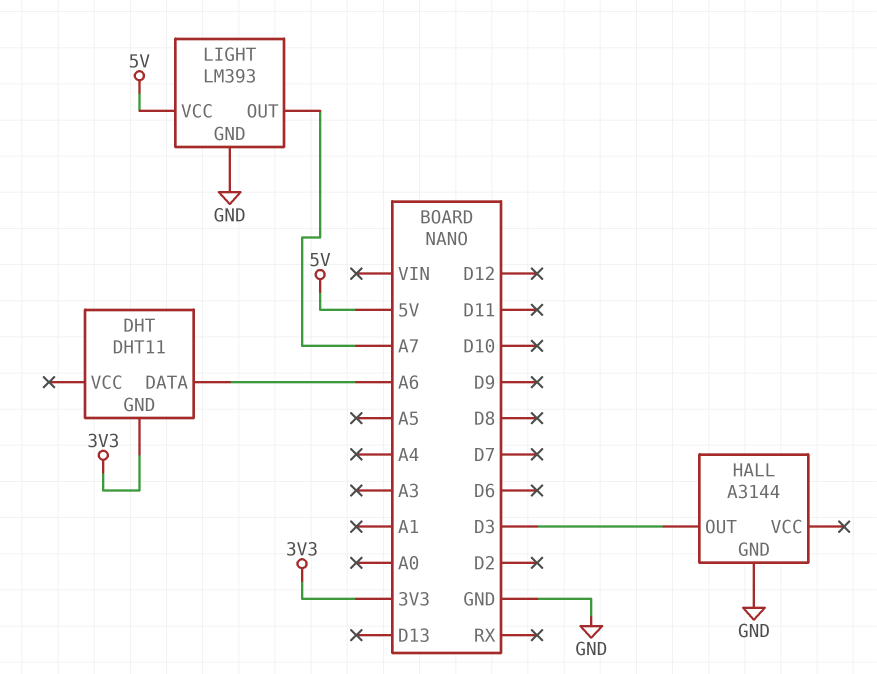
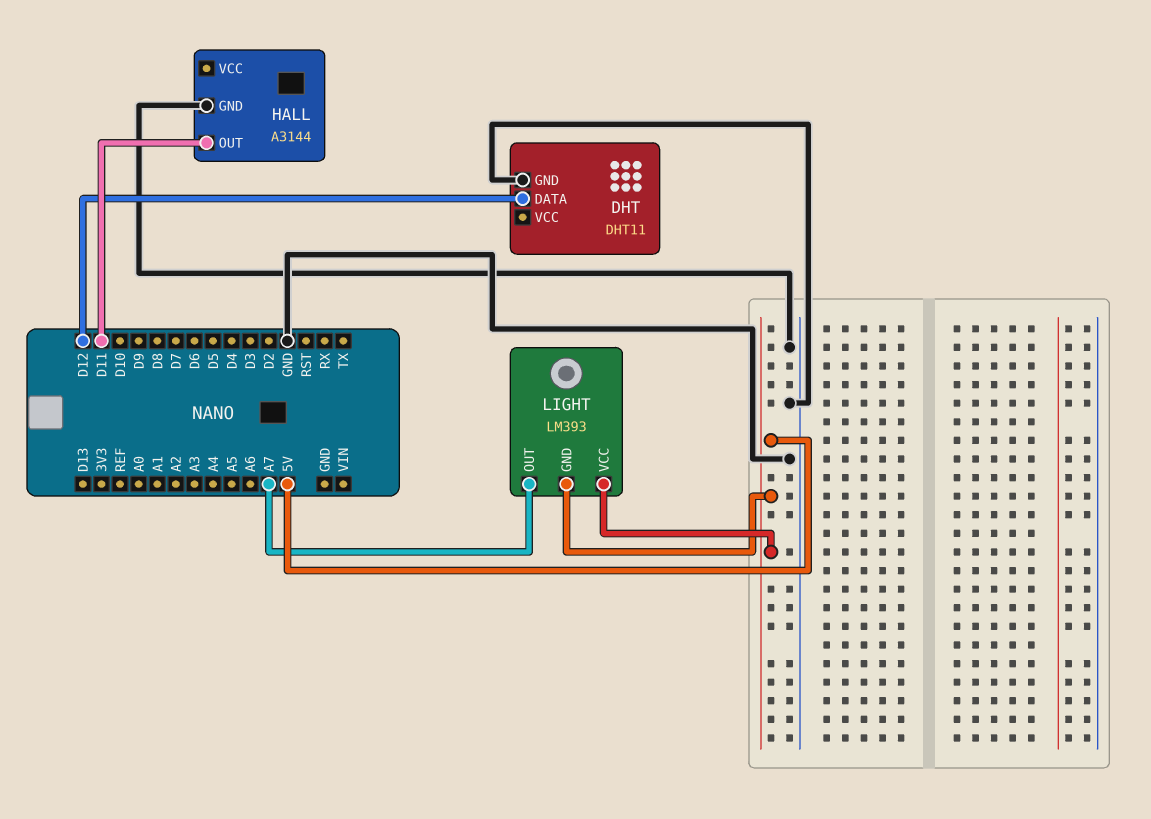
DHT pin DATA: A6 -> D12
DHT pin GND: 3V3 -> GND
HALL pin OUT: D3 -> D11
LIGHT pin GND: GND -> 5V

